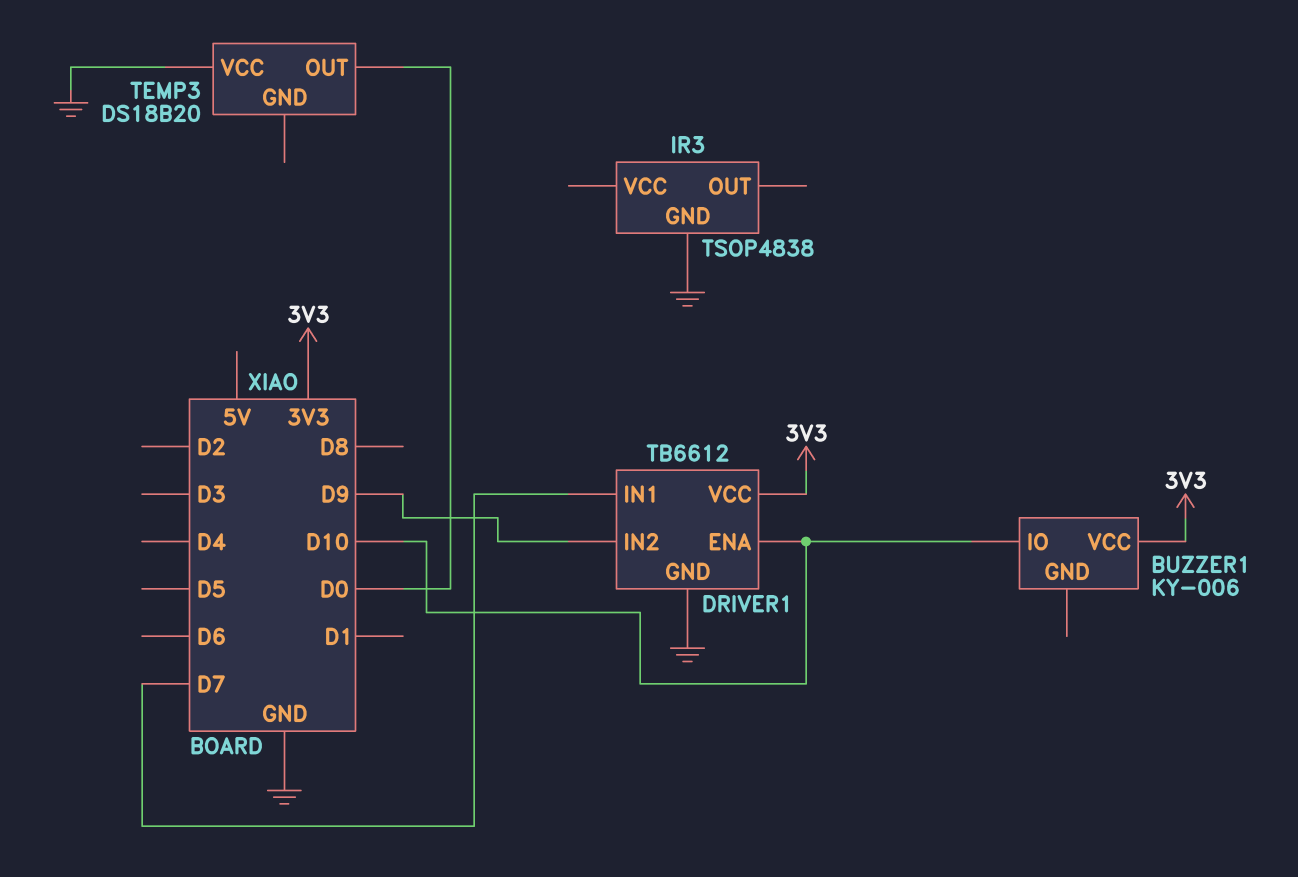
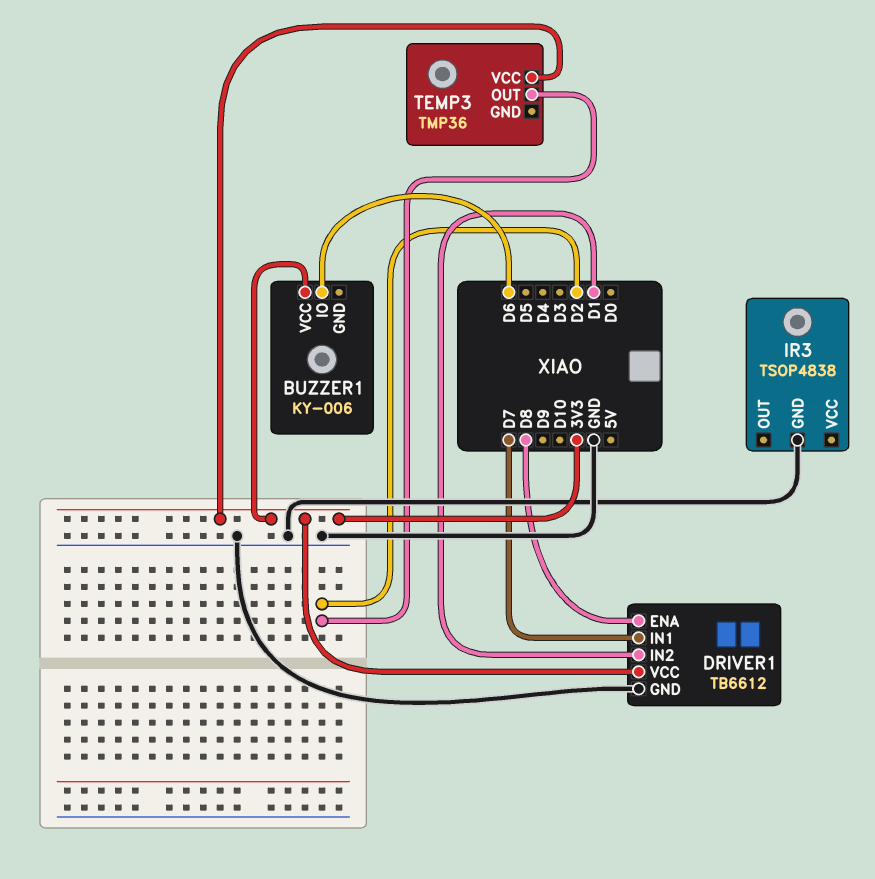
BUZZER1 pin IO: D10 -> D6
DRIVER1 pin ENA: D10 -> D8
DRIVER1 pin IN2: D9 -> D1
TEMP3: DS18B20 -> TMP36
TEMP3 pin OUT: D0 -> D2
TEMP3 pin VCC: GND -> 3V3

